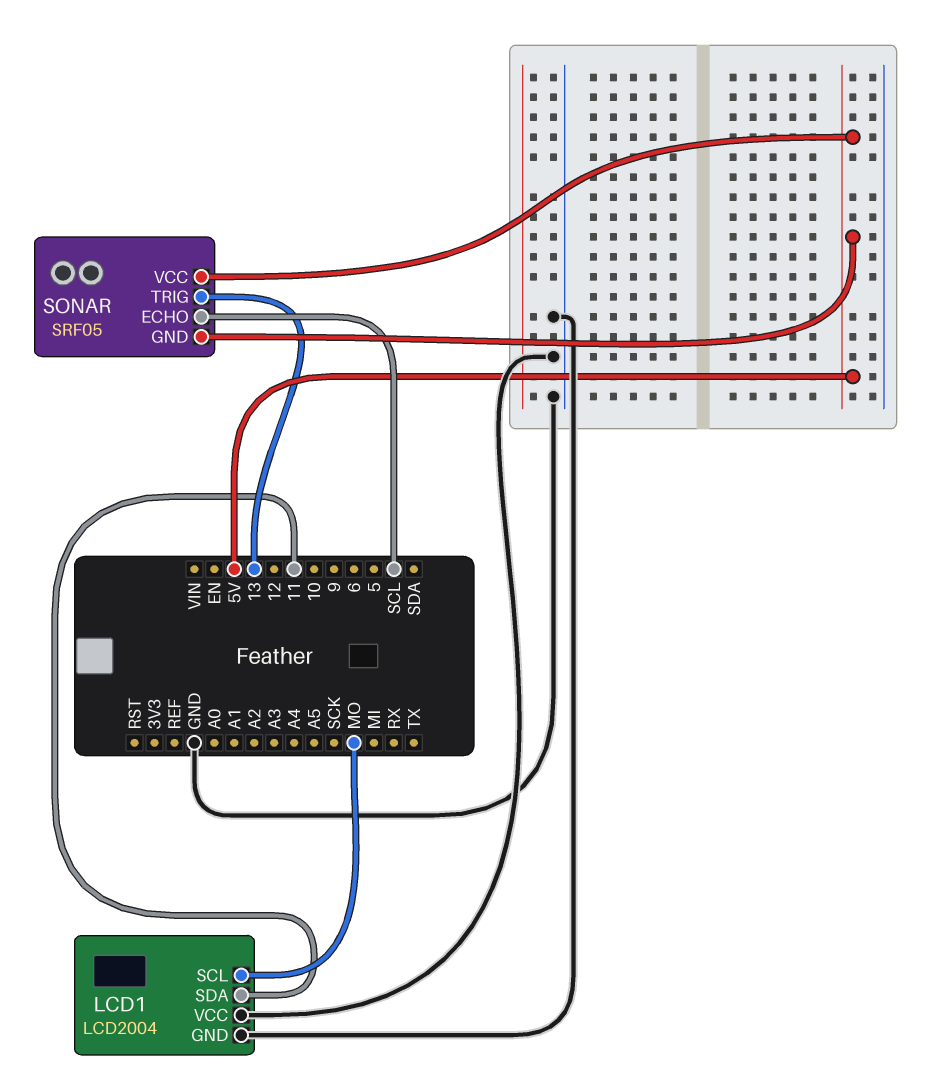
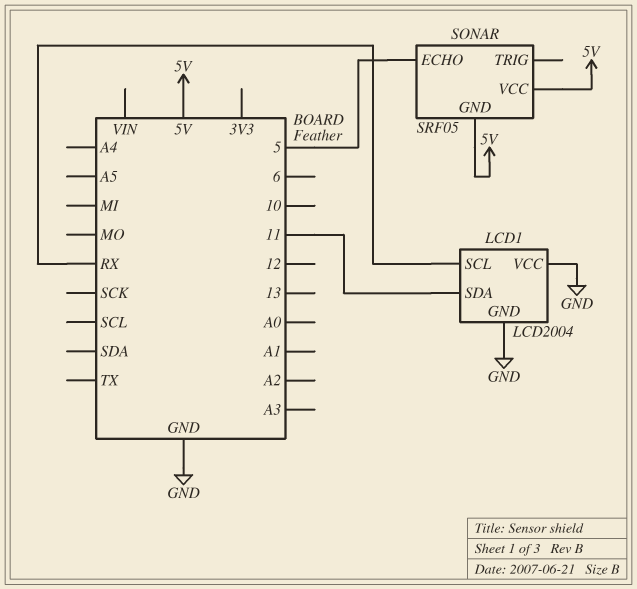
LCD1 pin SCL: MO -> RX
SONAR pin ECHO: SCL -> 5
SONAR pin TRIG: 13 -> none

